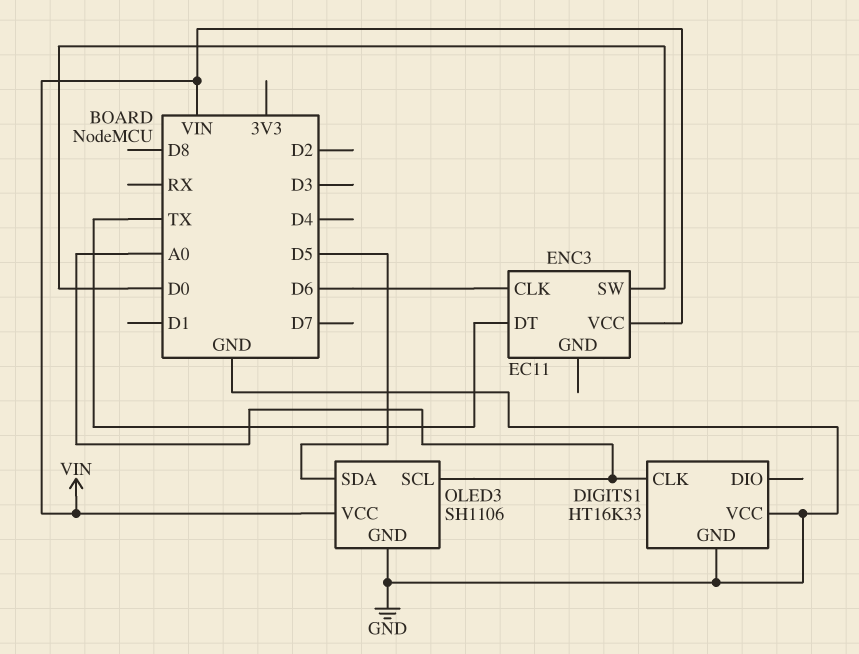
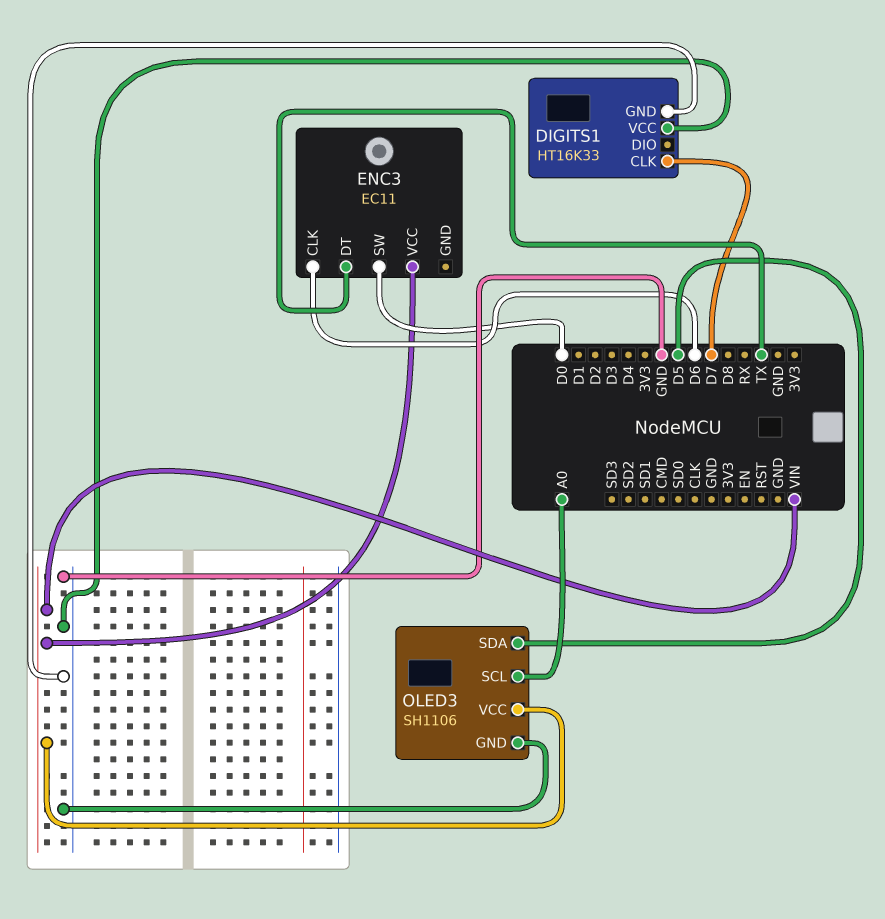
DIGITS1 pin CLK: A0 -> D7

